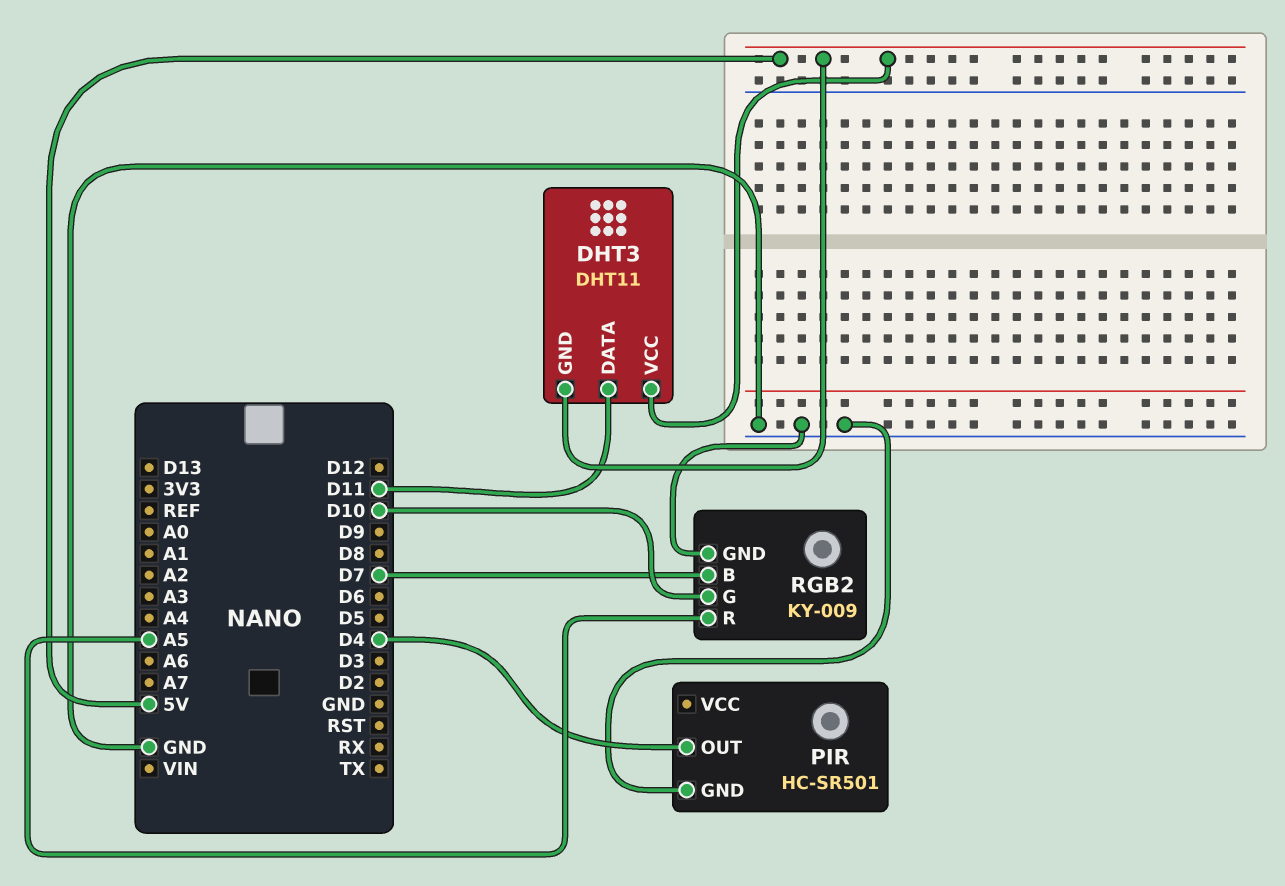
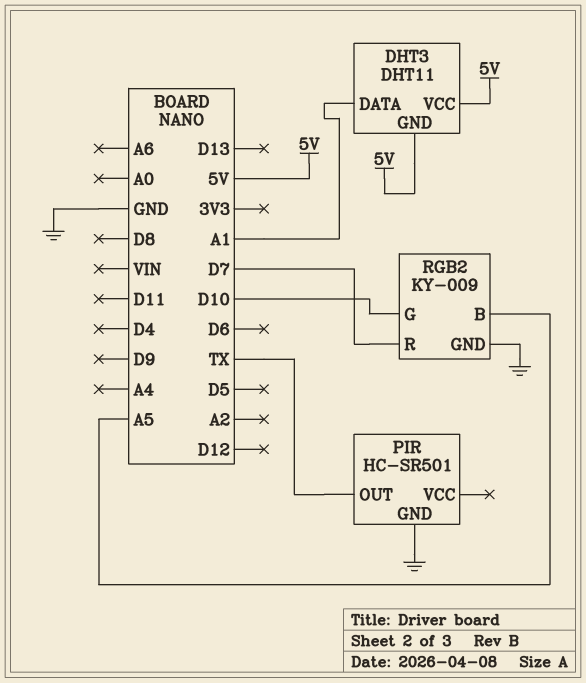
DHT3 pin DATA: D11 -> A1
PIR pin OUT: D4 -> TX
RGB2 pin B: D7 -> A5
RGB2 pin R: A5 -> D7

